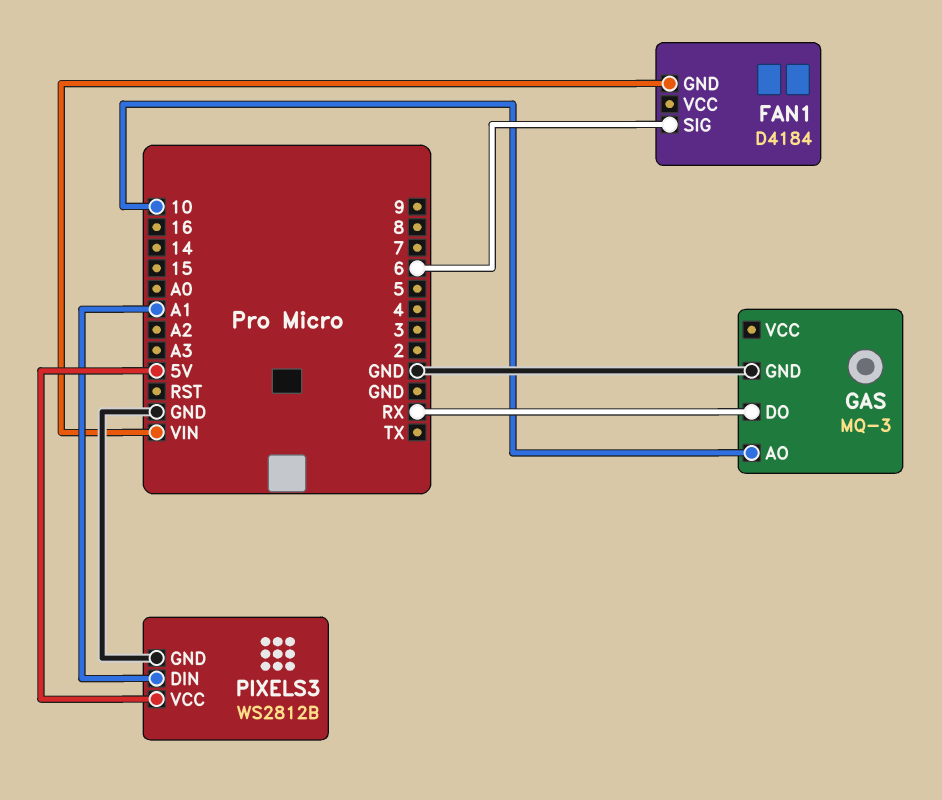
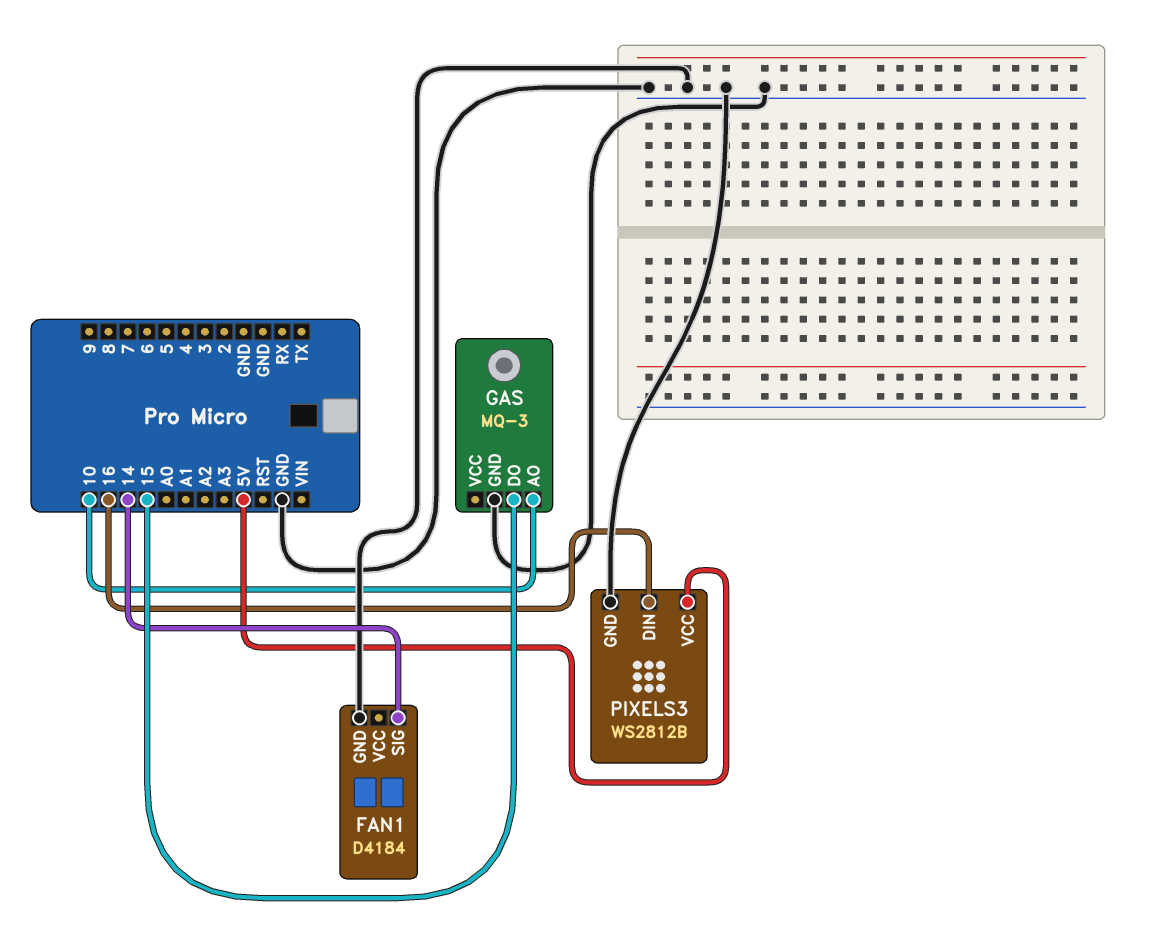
FAN1 pin GND: VIN -> GND
FAN1 pin SIG: 6 -> 14
GAS pin DO: RX -> 15
PIXELS3 pin DIN: A1 -> 16

